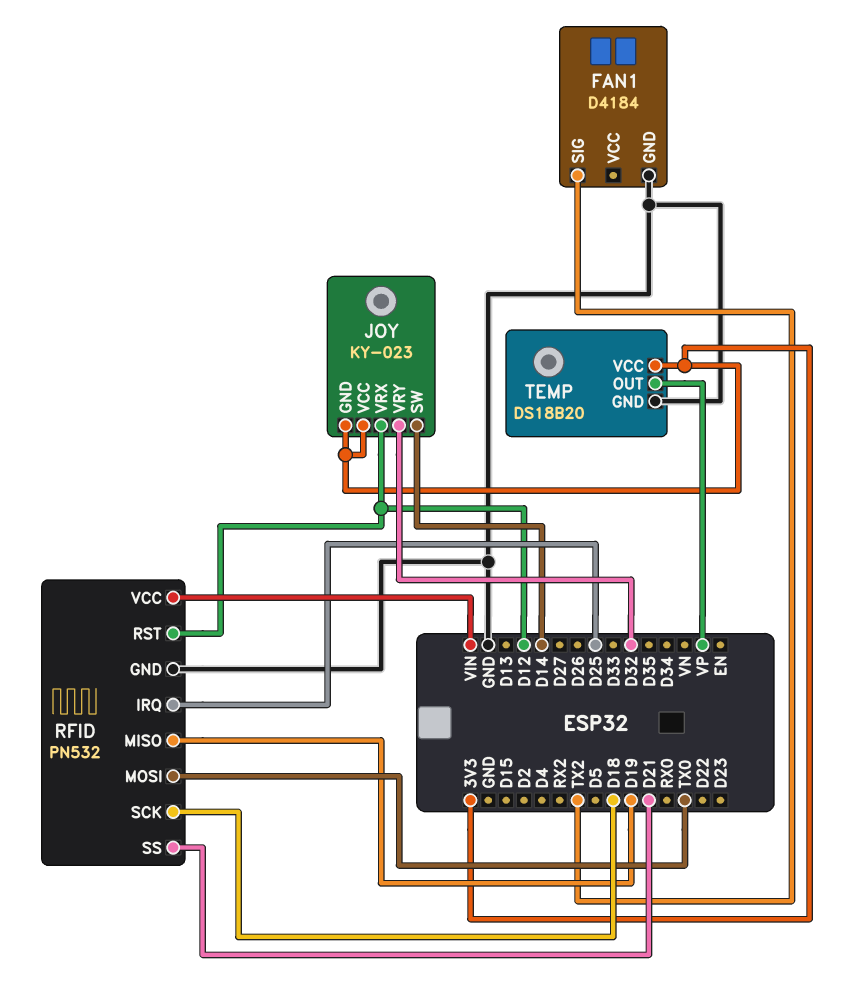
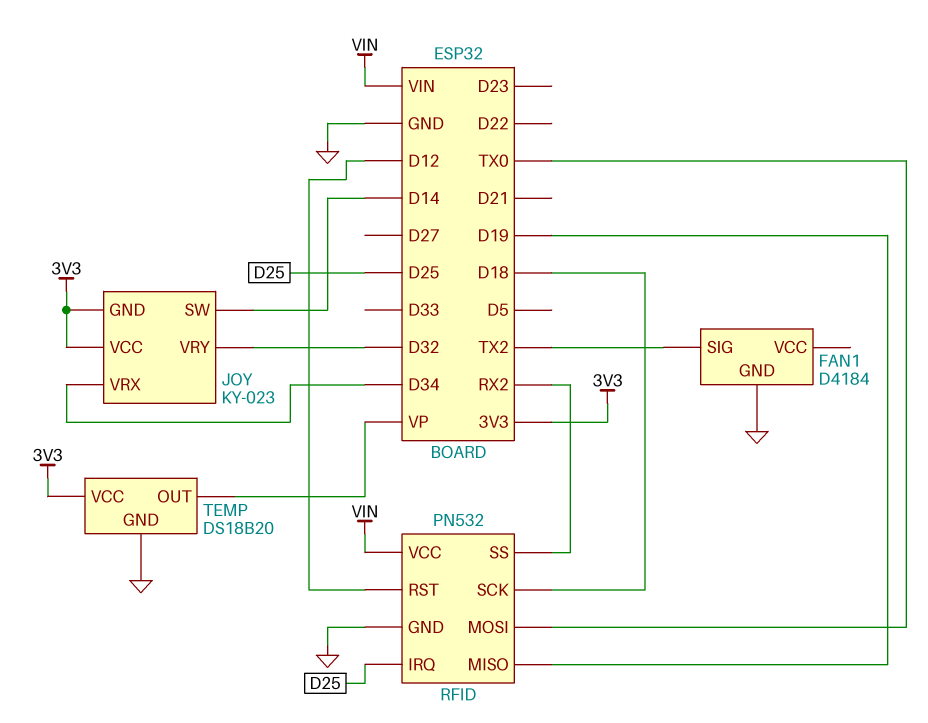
JOY pin VRX: D12 -> D34
RFID pin SS: D21 -> RX2

